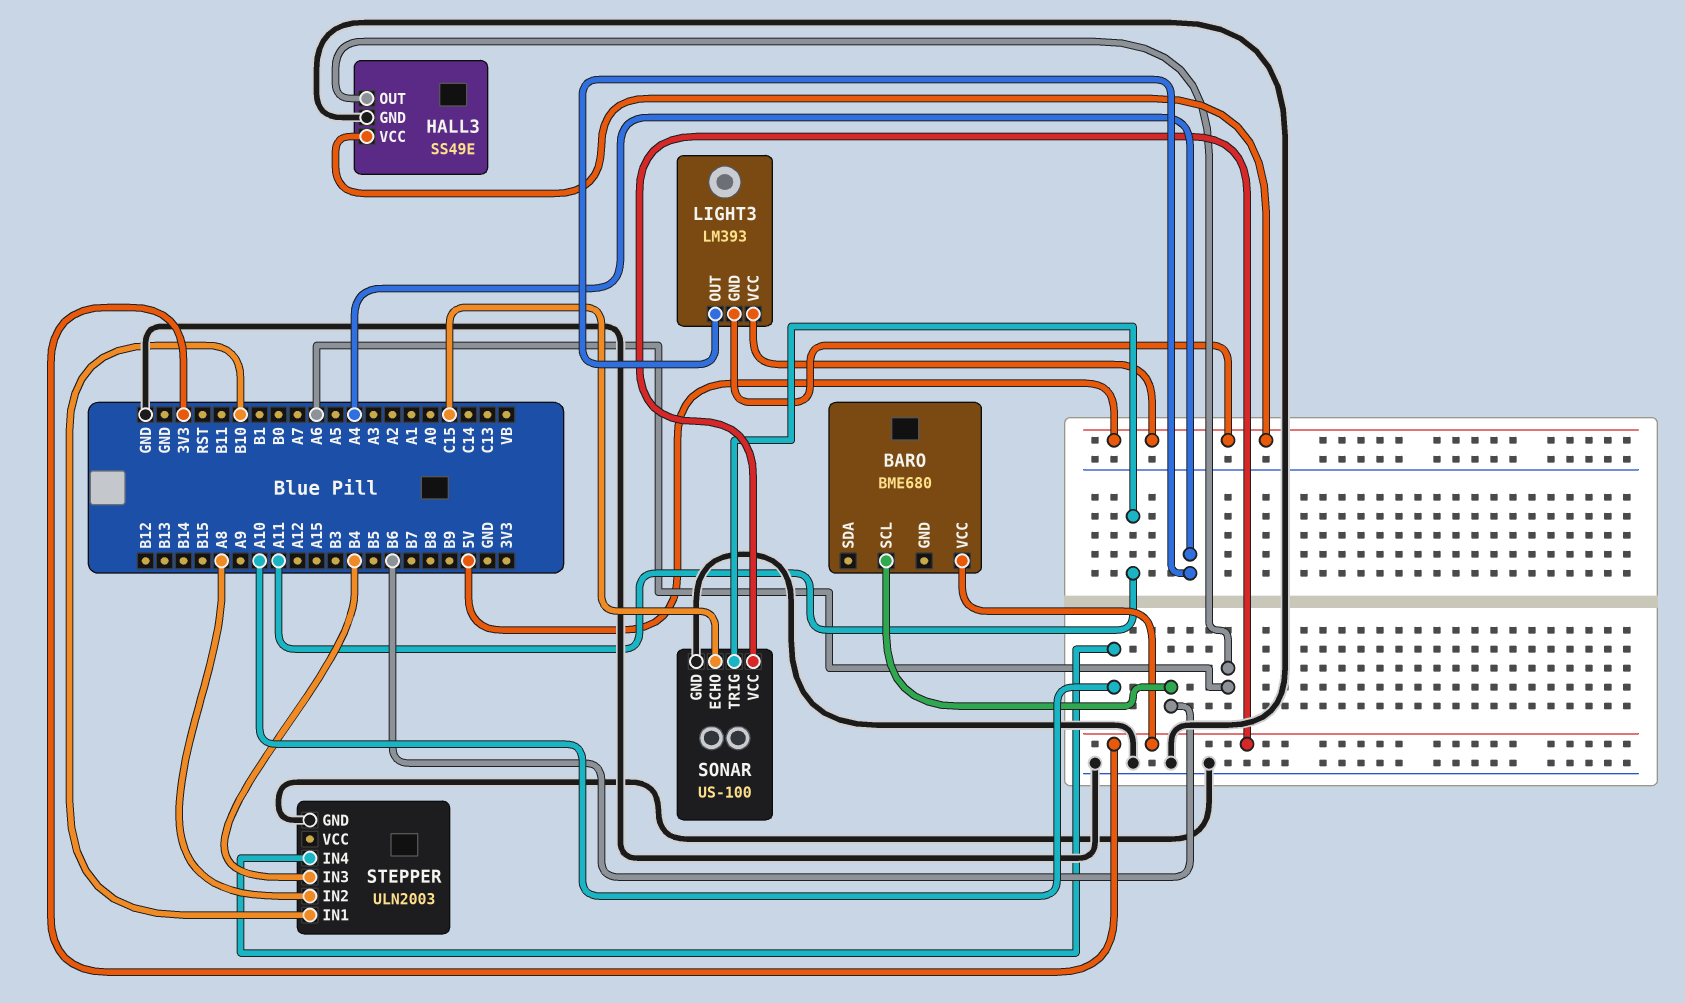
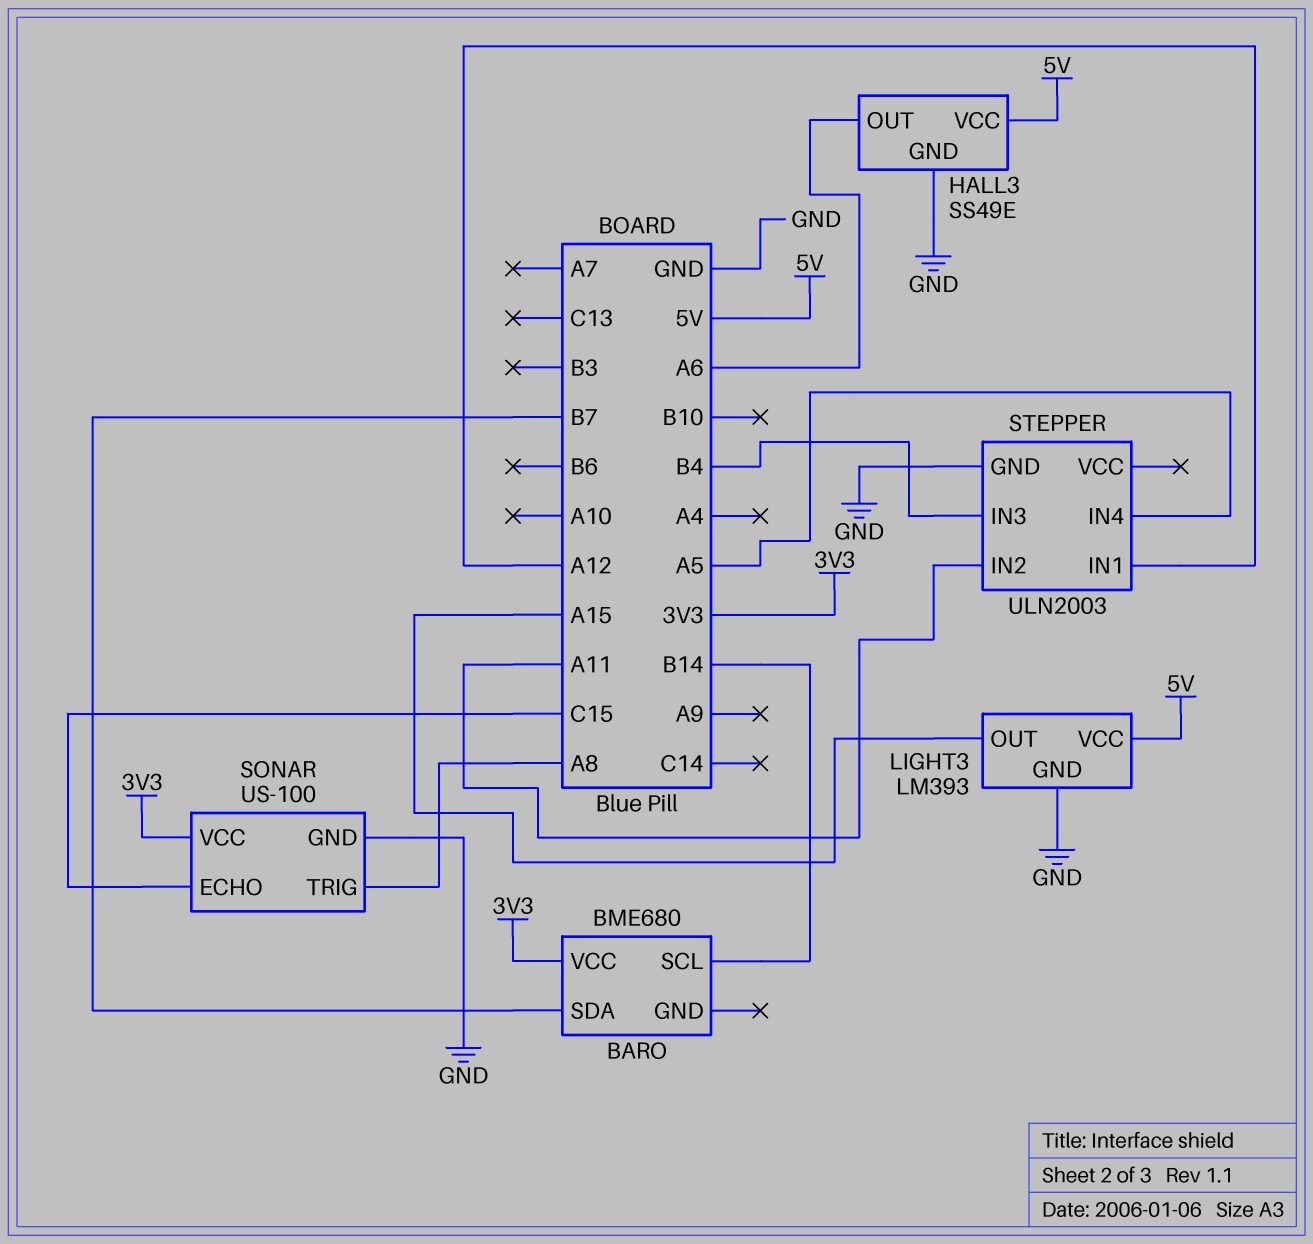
BARO pin SCL: B6 -> B14
BARO pin SDA: none -> B7
LIGHT3 pin GND: 5V -> GND
LIGHT3 pin OUT: A4 -> A15
SONAR pin TRIG: A11 -> A8
STEPPER pin IN1: B10 -> A12
STEPPER pin IN2: A8 -> A11
STEPPER pin IN4: A10 -> A5

